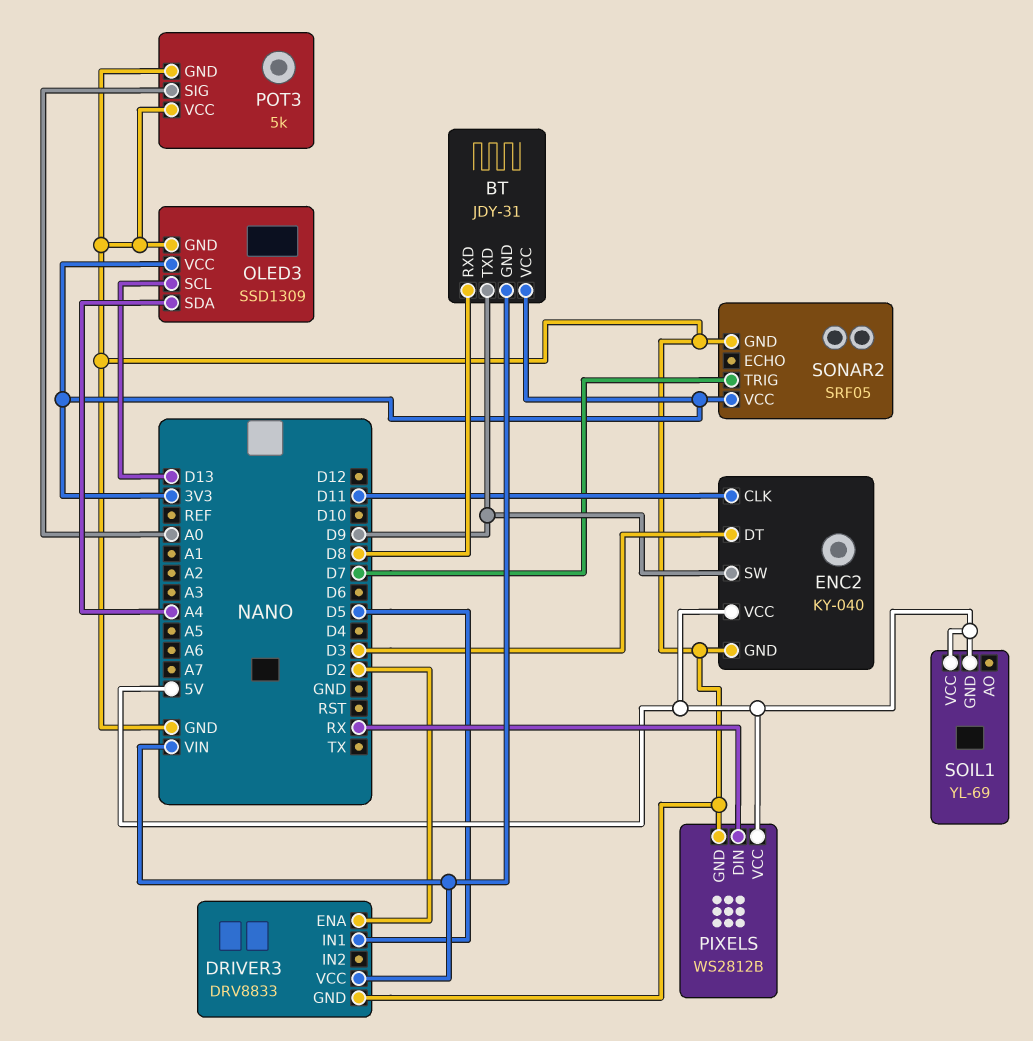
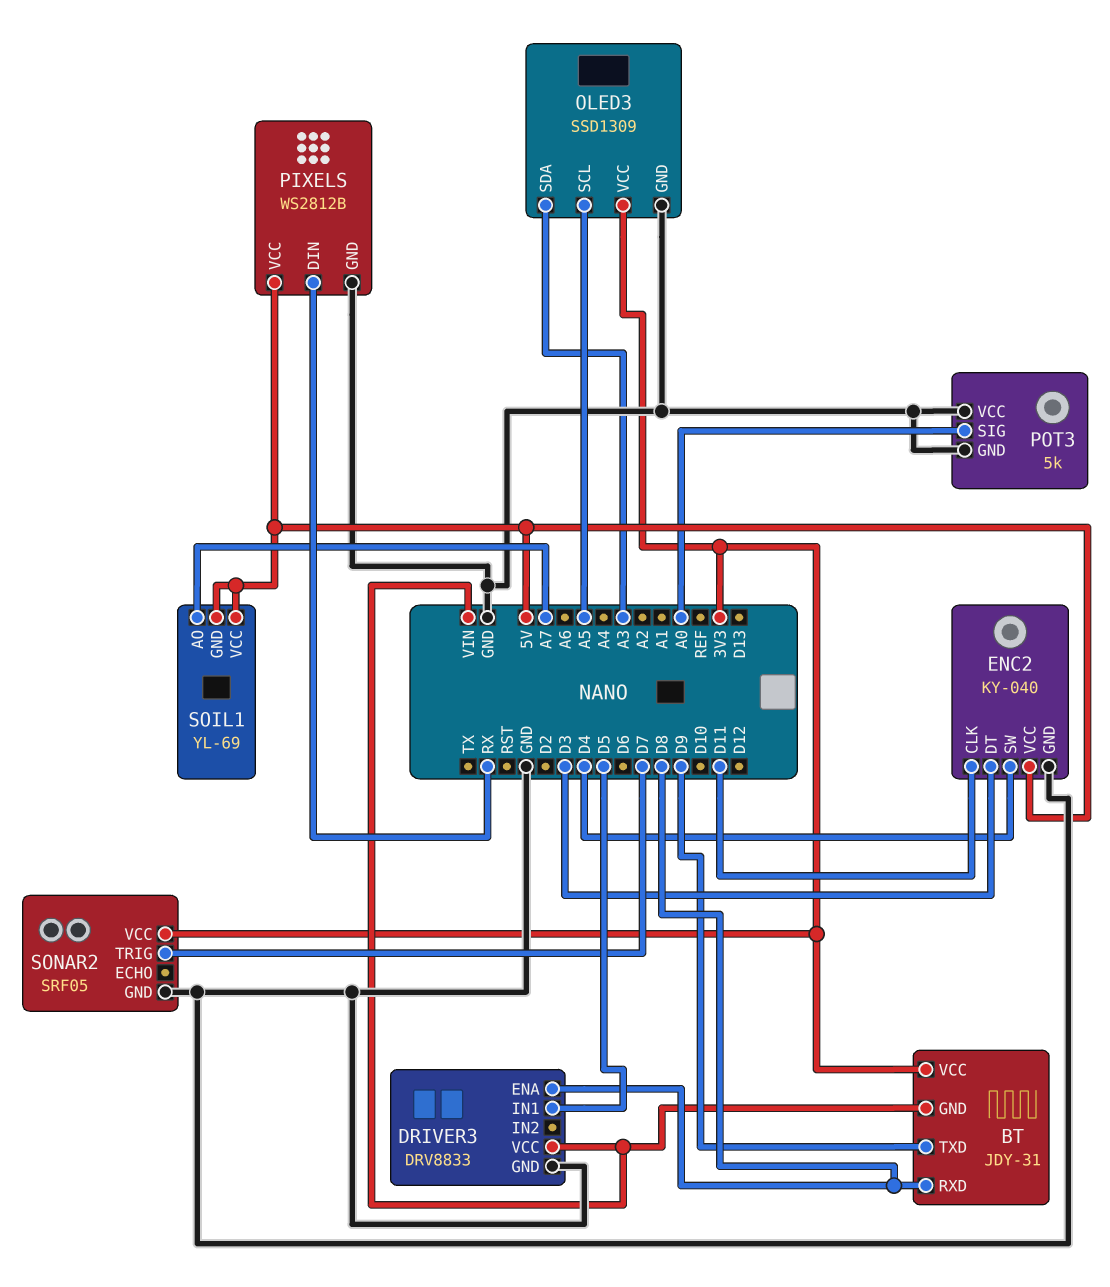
DRIVER3 pin ENA: D2 -> D8
ENC2 pin SW: D9 -> D4
OLED3 pin SCL: D13 -> A5
OLED3 pin SDA: A4 -> A3
SOIL1 pin AO: none -> A7

